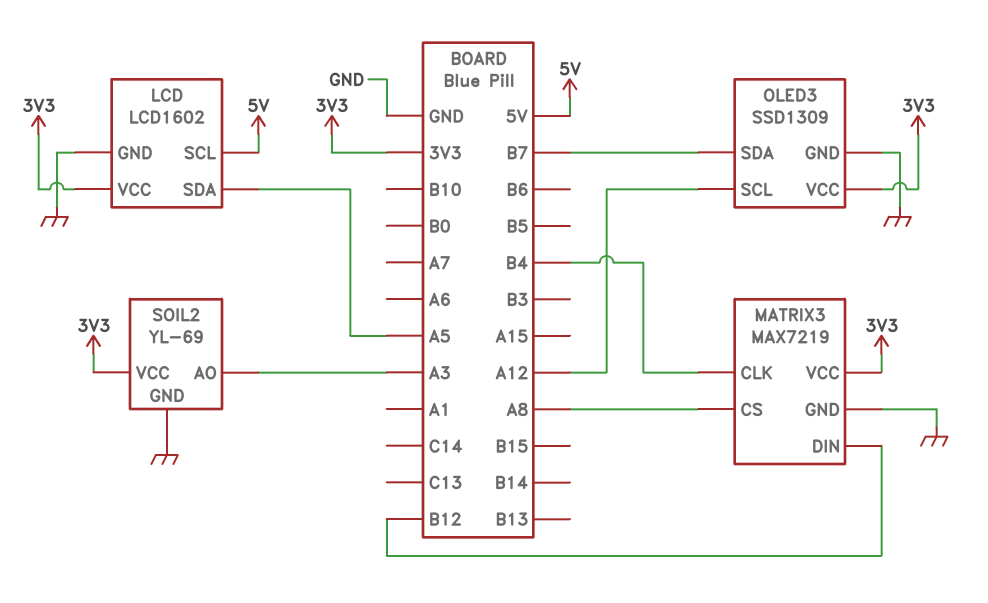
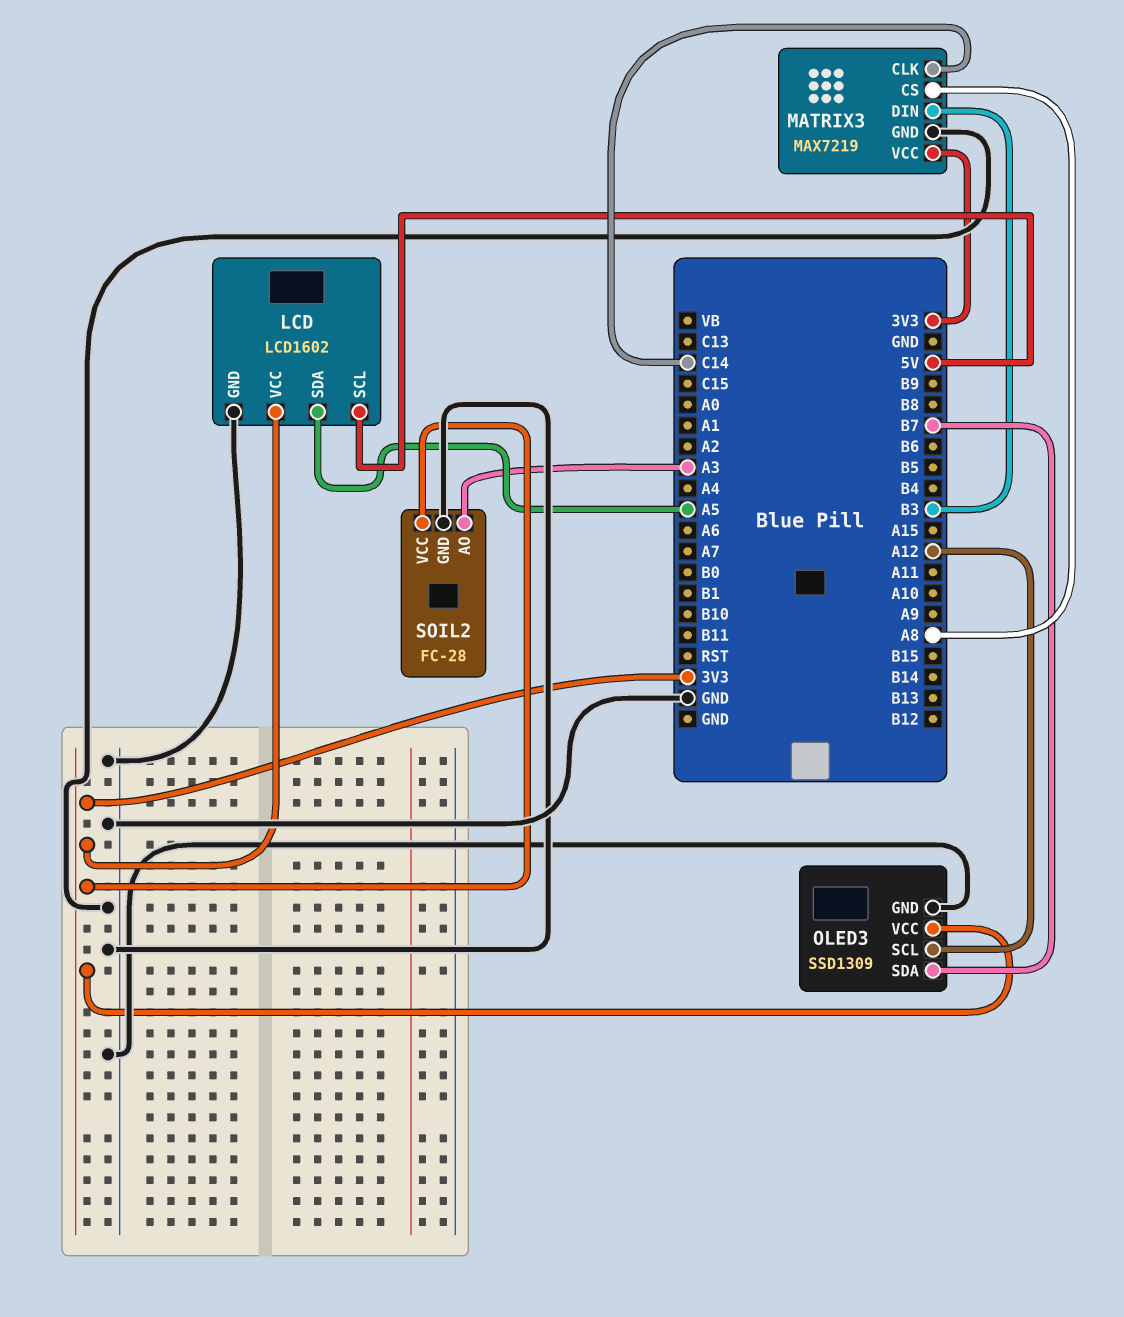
MATRIX3 pin CLK: B4 -> C14
MATRIX3 pin DIN: B12 -> B3
SOIL2: YL-69 -> FC-28

